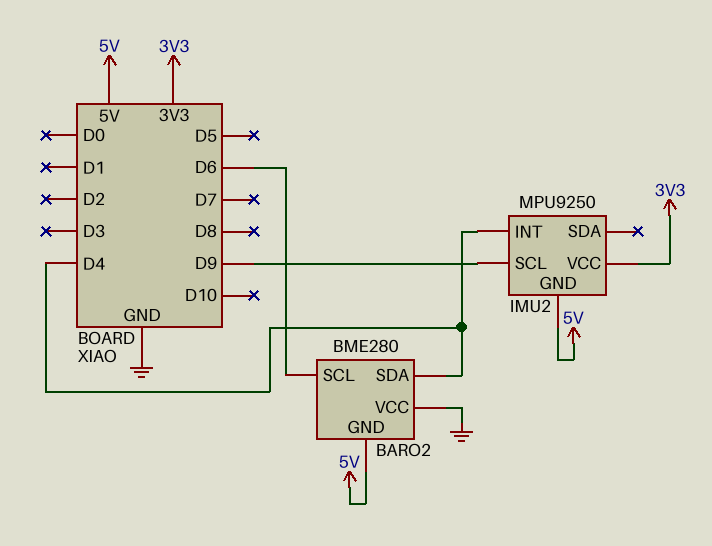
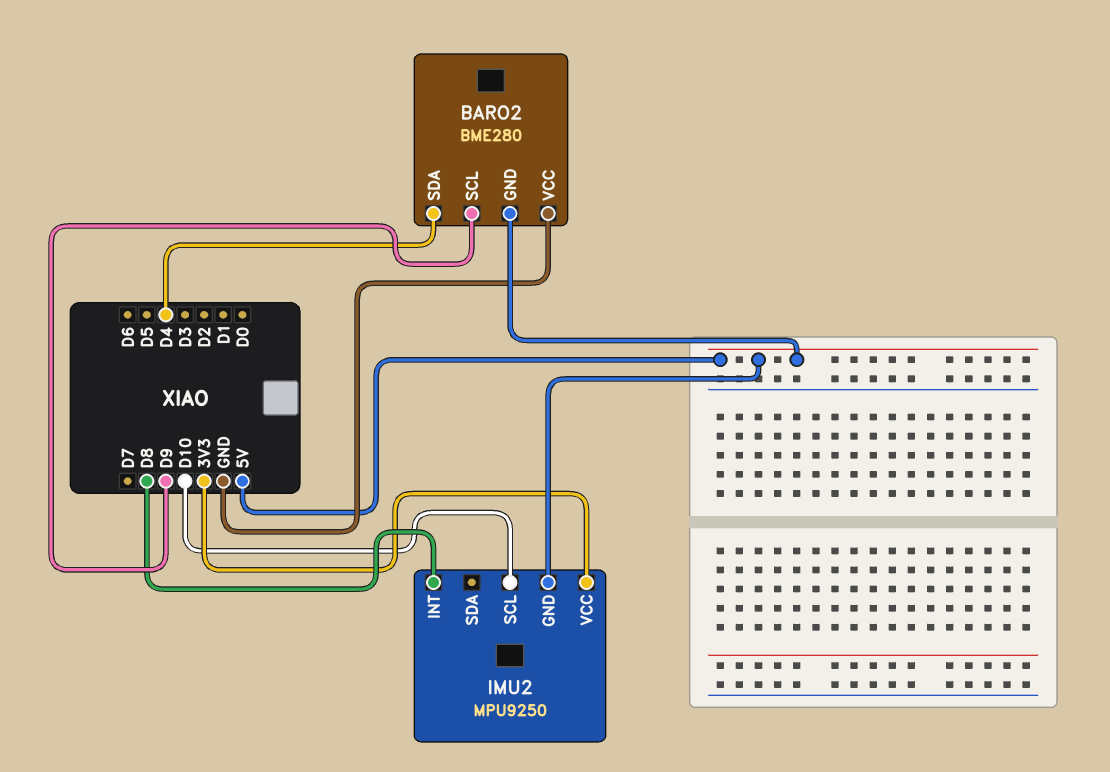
BARO2 pin SCL: D6 -> D9
IMU2 pin INT: D4 -> D8
IMU2 pin SCL: D9 -> D10

